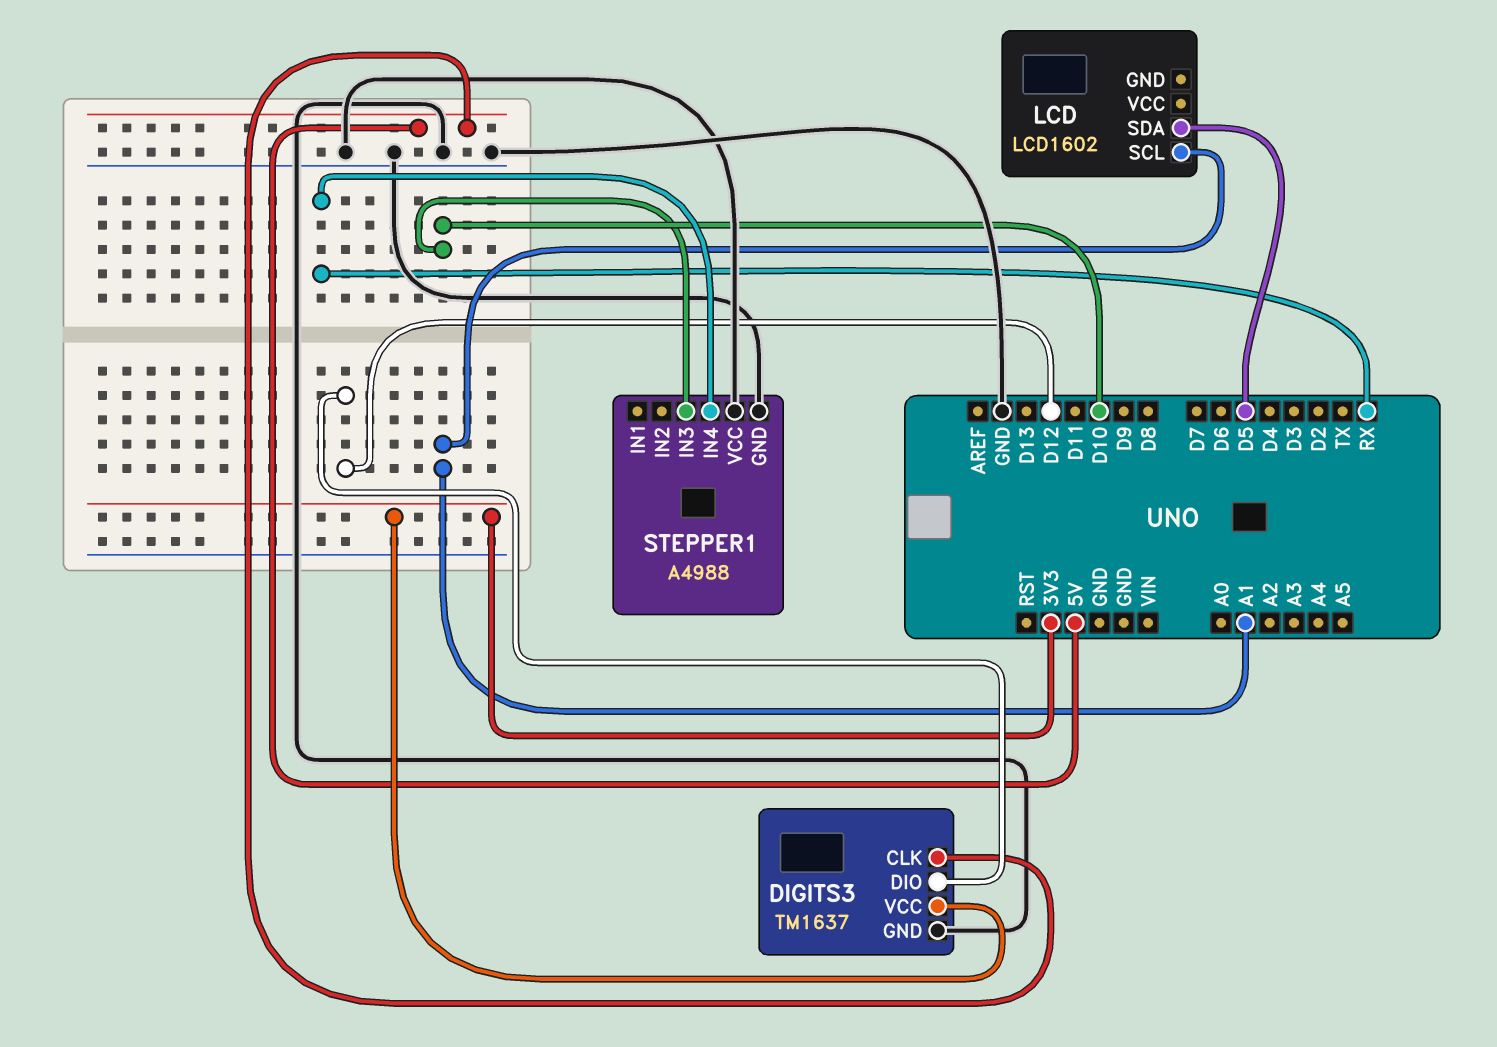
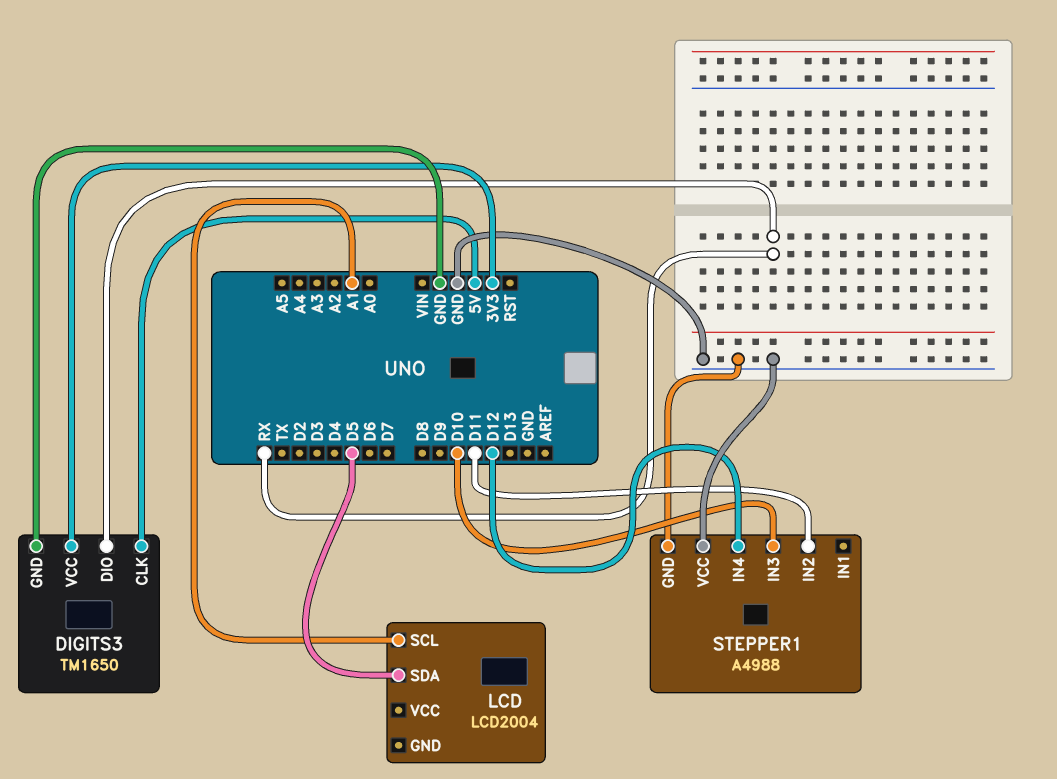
DIGITS3: TM1637 -> TM1650
DIGITS3 pin DIO: D12 -> RX
LCD: LCD1602 -> LCD2004
STEPPER1 pin IN2: none -> D11
STEPPER1 pin IN4: RX -> D12

